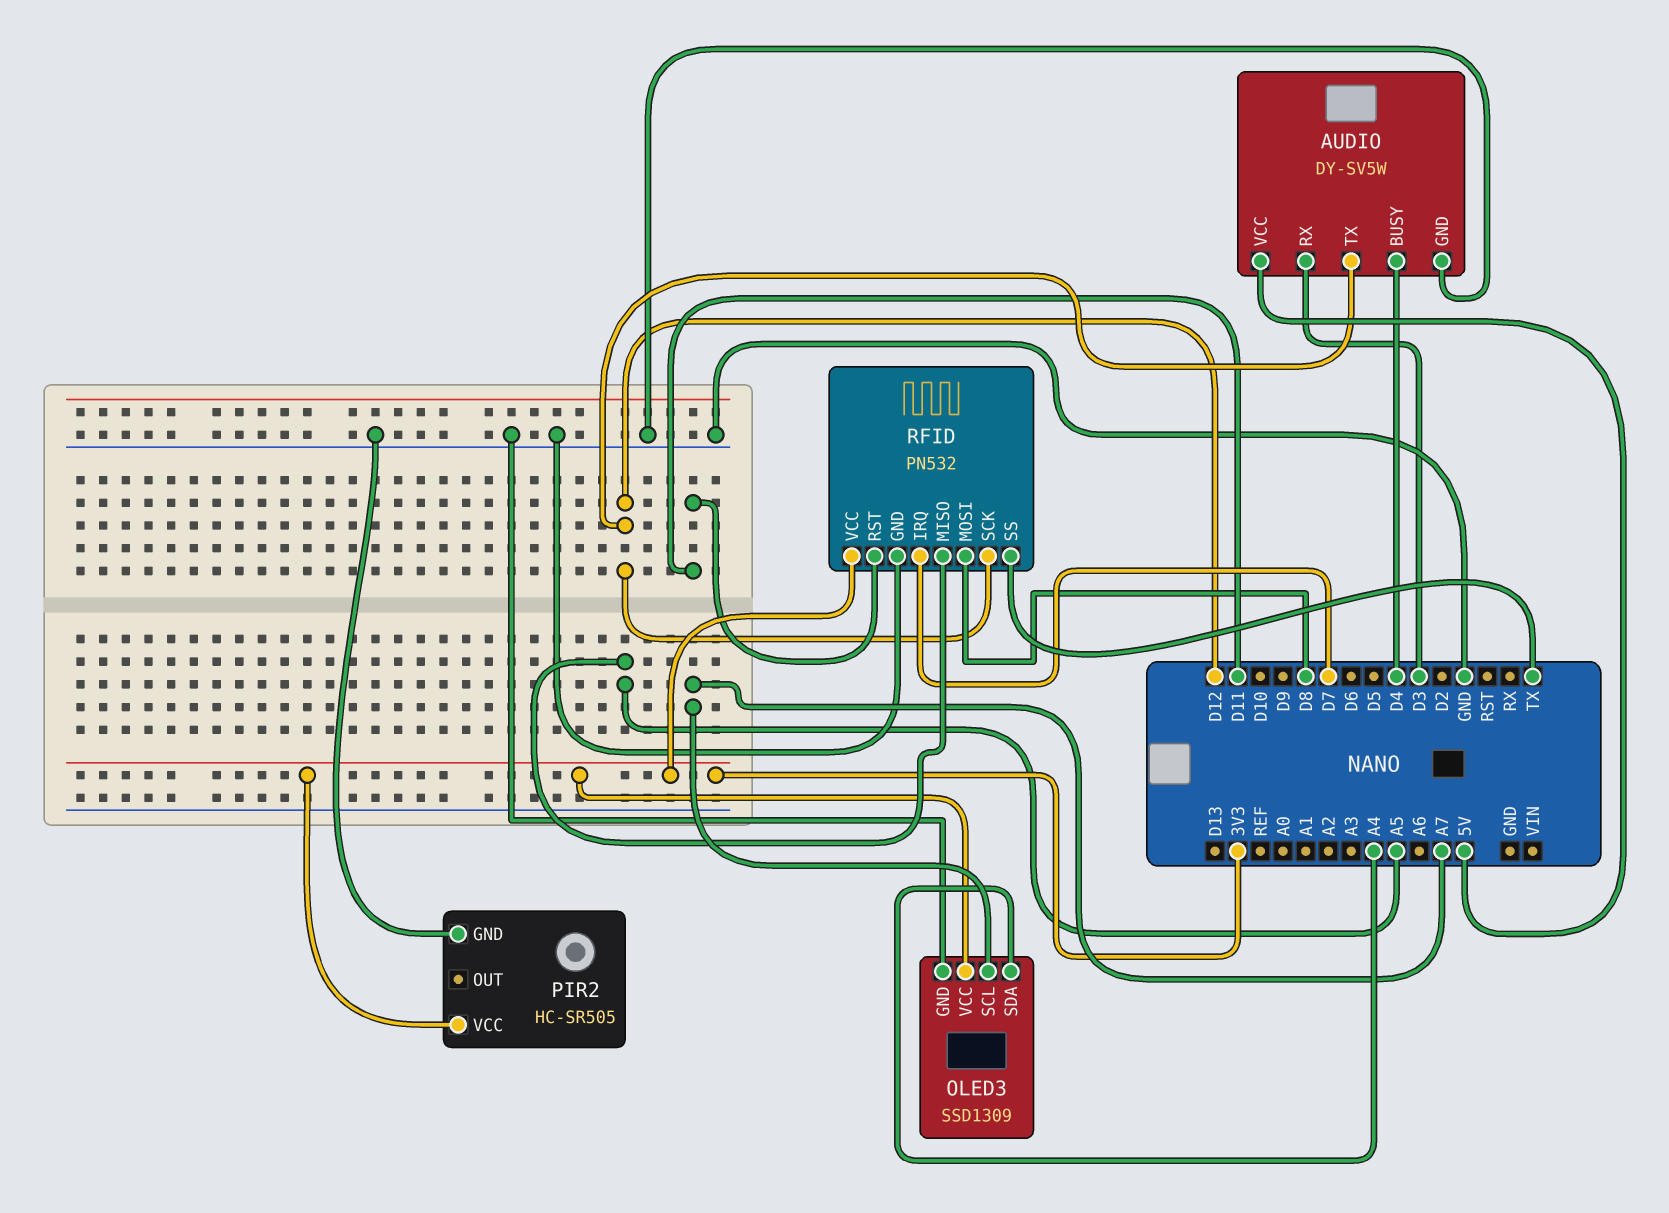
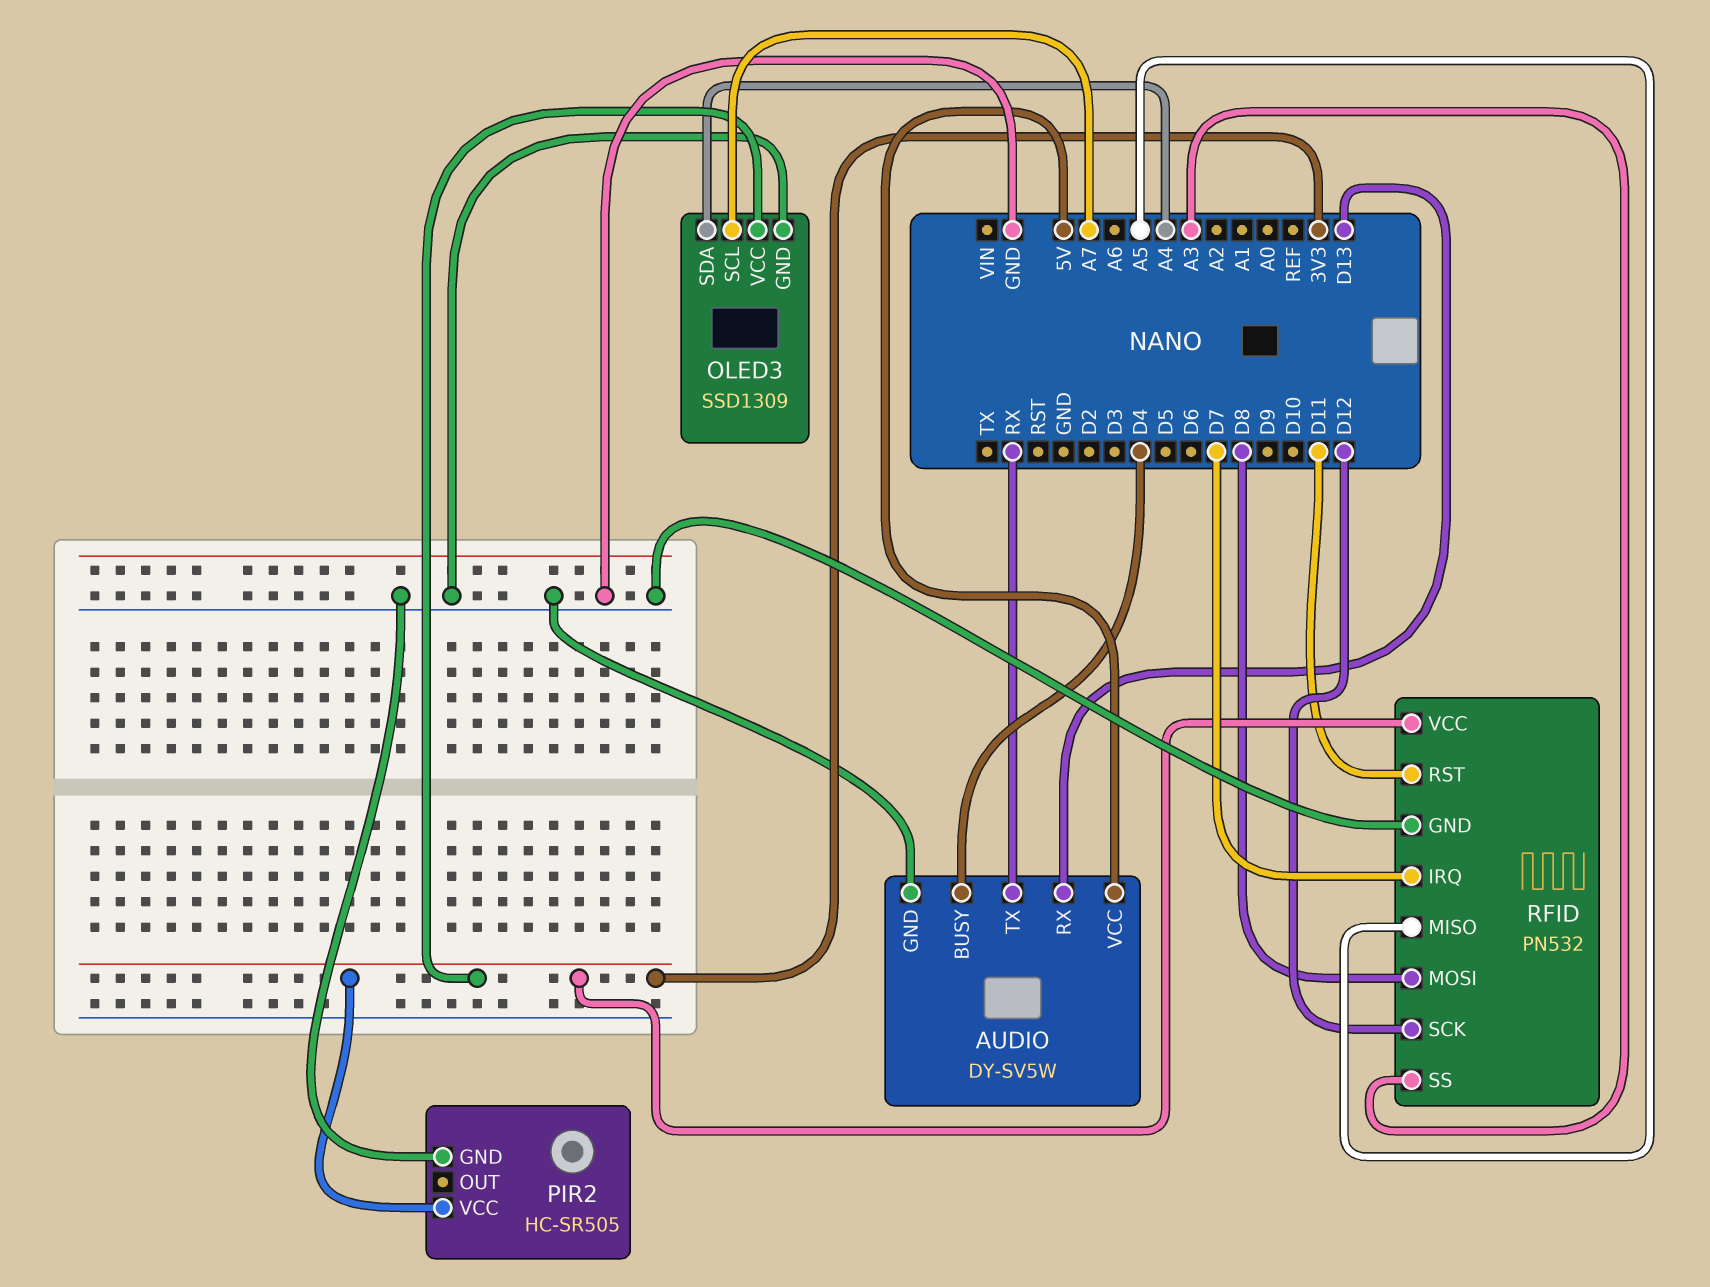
AUDIO pin RX: D3 -> D13
AUDIO pin TX: D12 -> RX
RFID pin SS: TX -> A3

